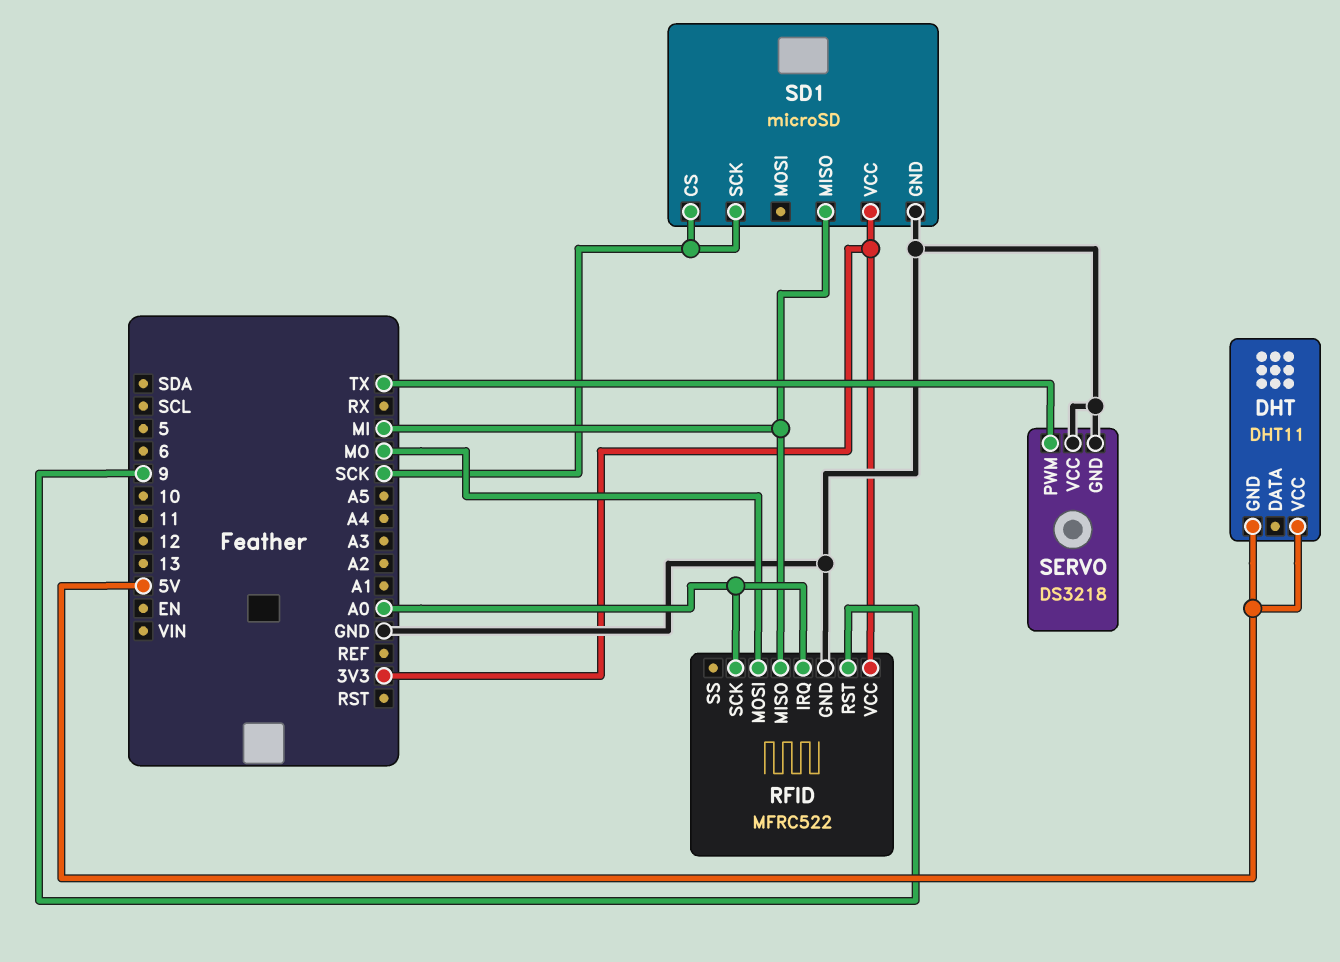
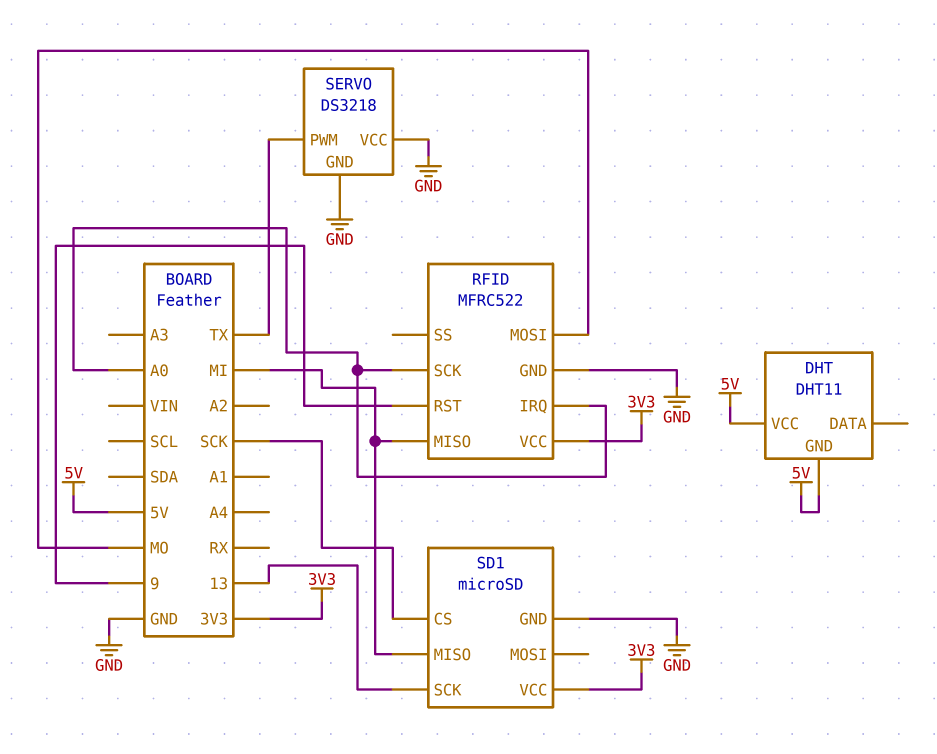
SD1 pin SCK: SCK -> 13

